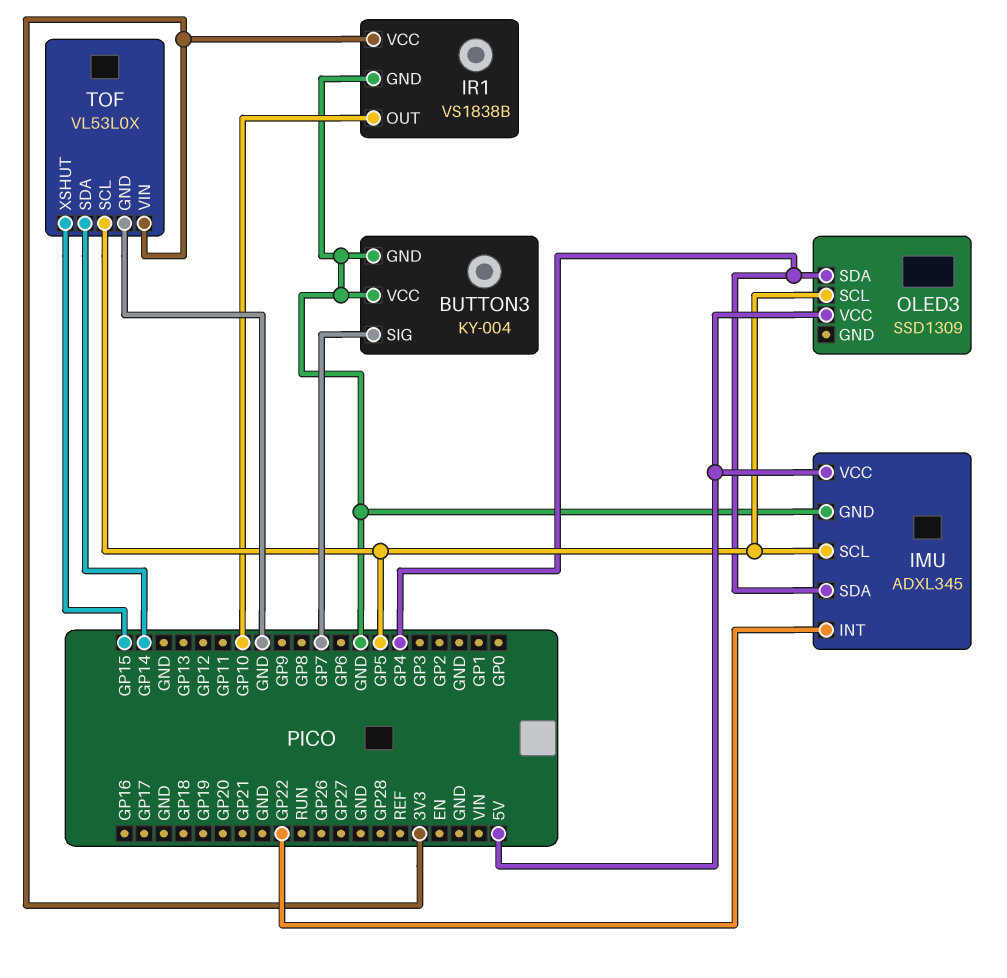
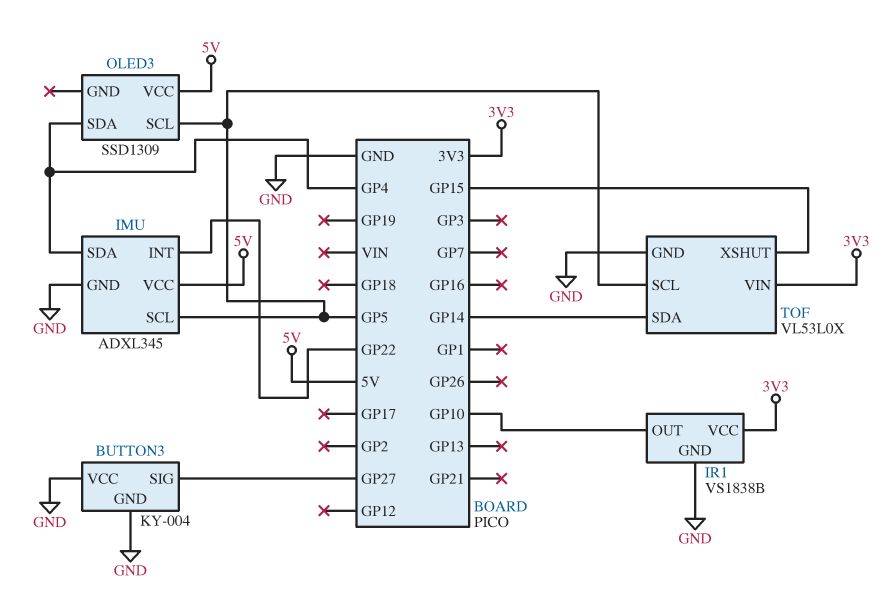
BUTTON3 pin SIG: GP7 -> GP27

